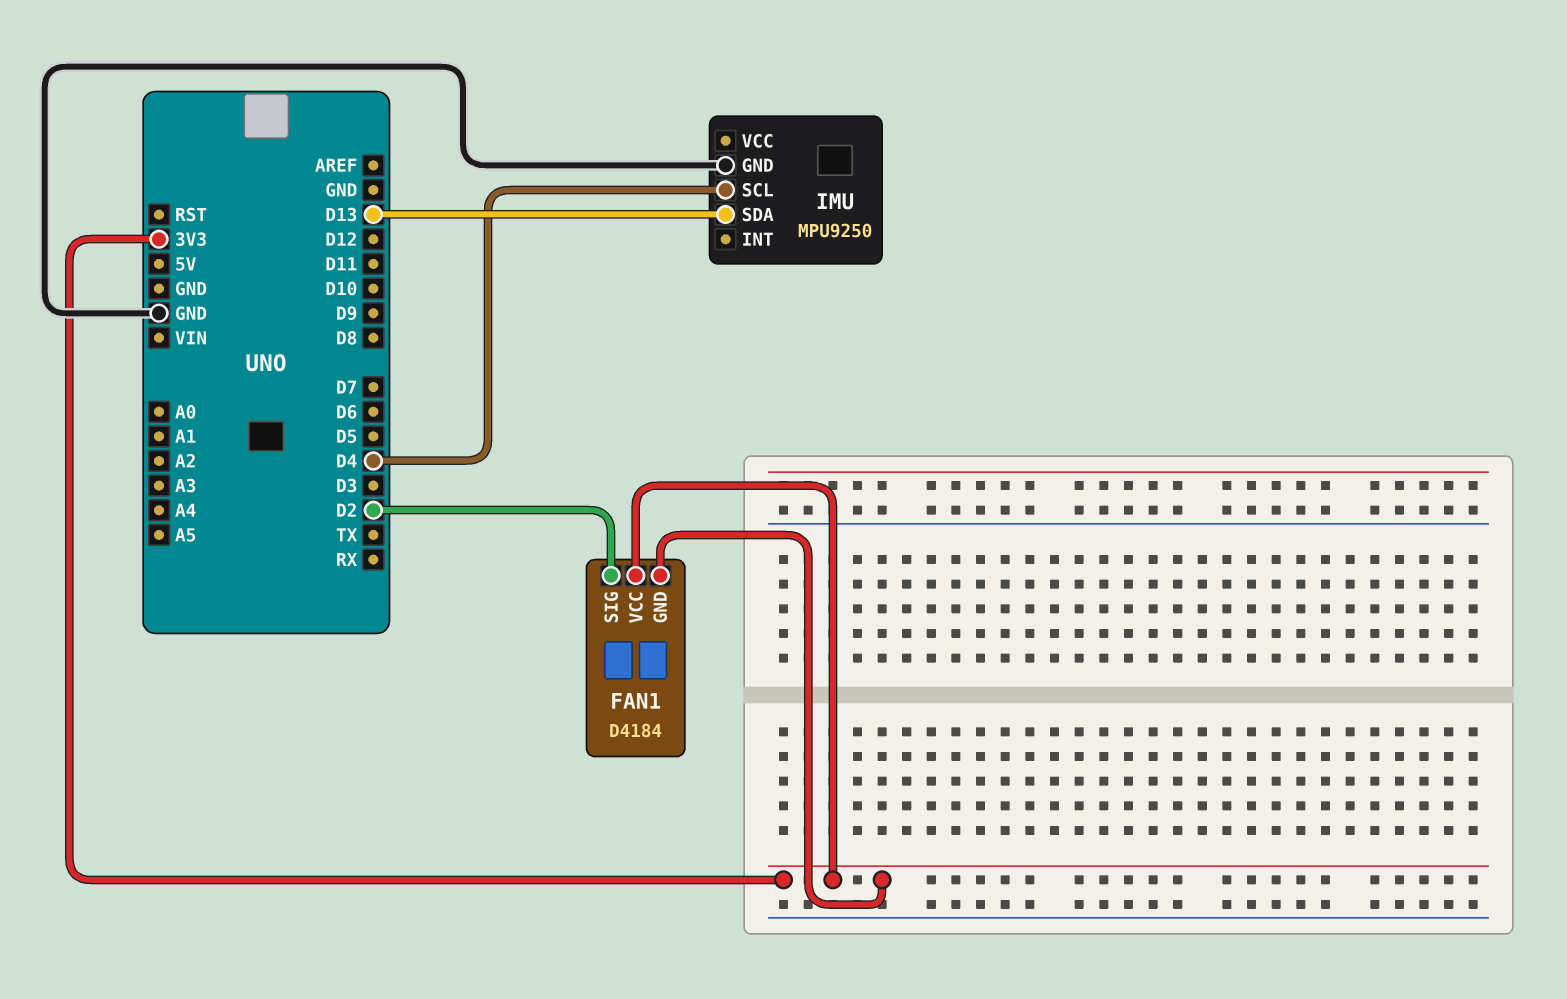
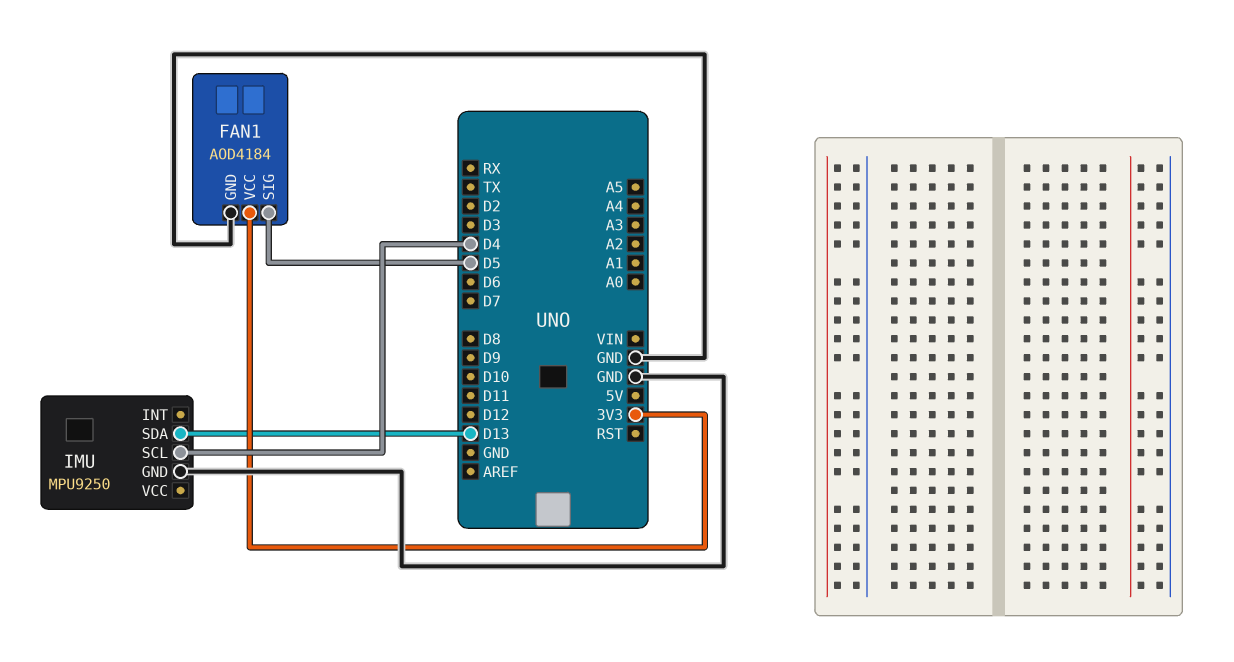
FAN1: D4184 -> AOD4184
FAN1 pin GND: 3V3 -> GND
FAN1 pin SIG: D2 -> D5

